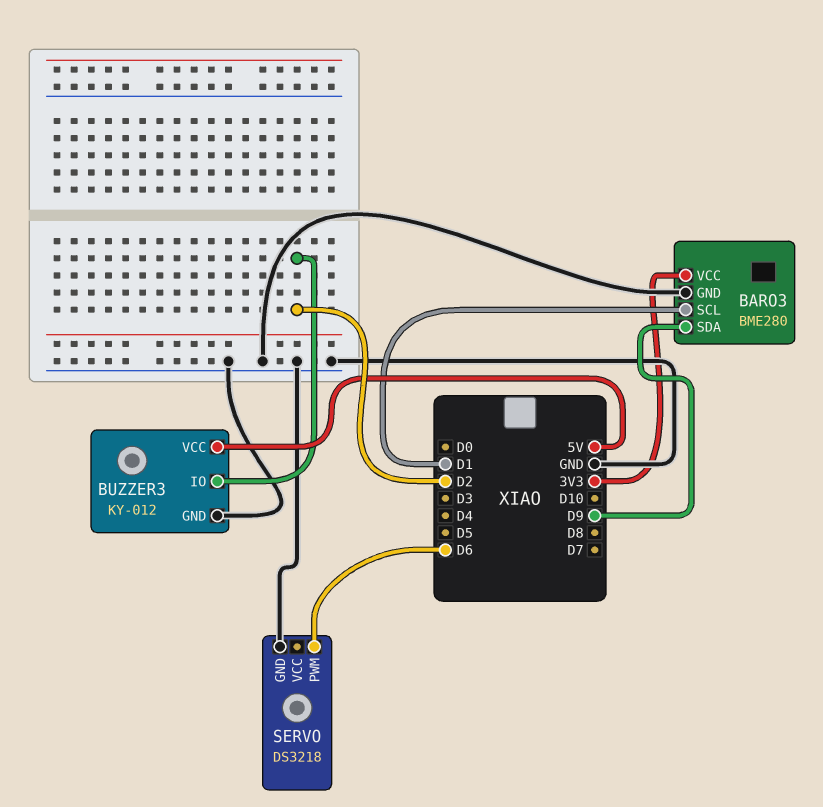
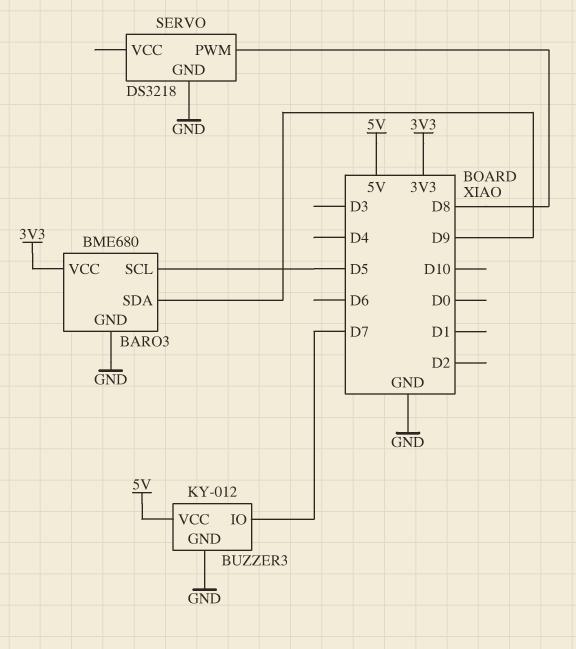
BARO3: BME280 -> BME680
BARO3 pin SCL: D1 -> D5
BUZZER3 pin IO: D2 -> D7
SERVO pin PWM: D6 -> D8

